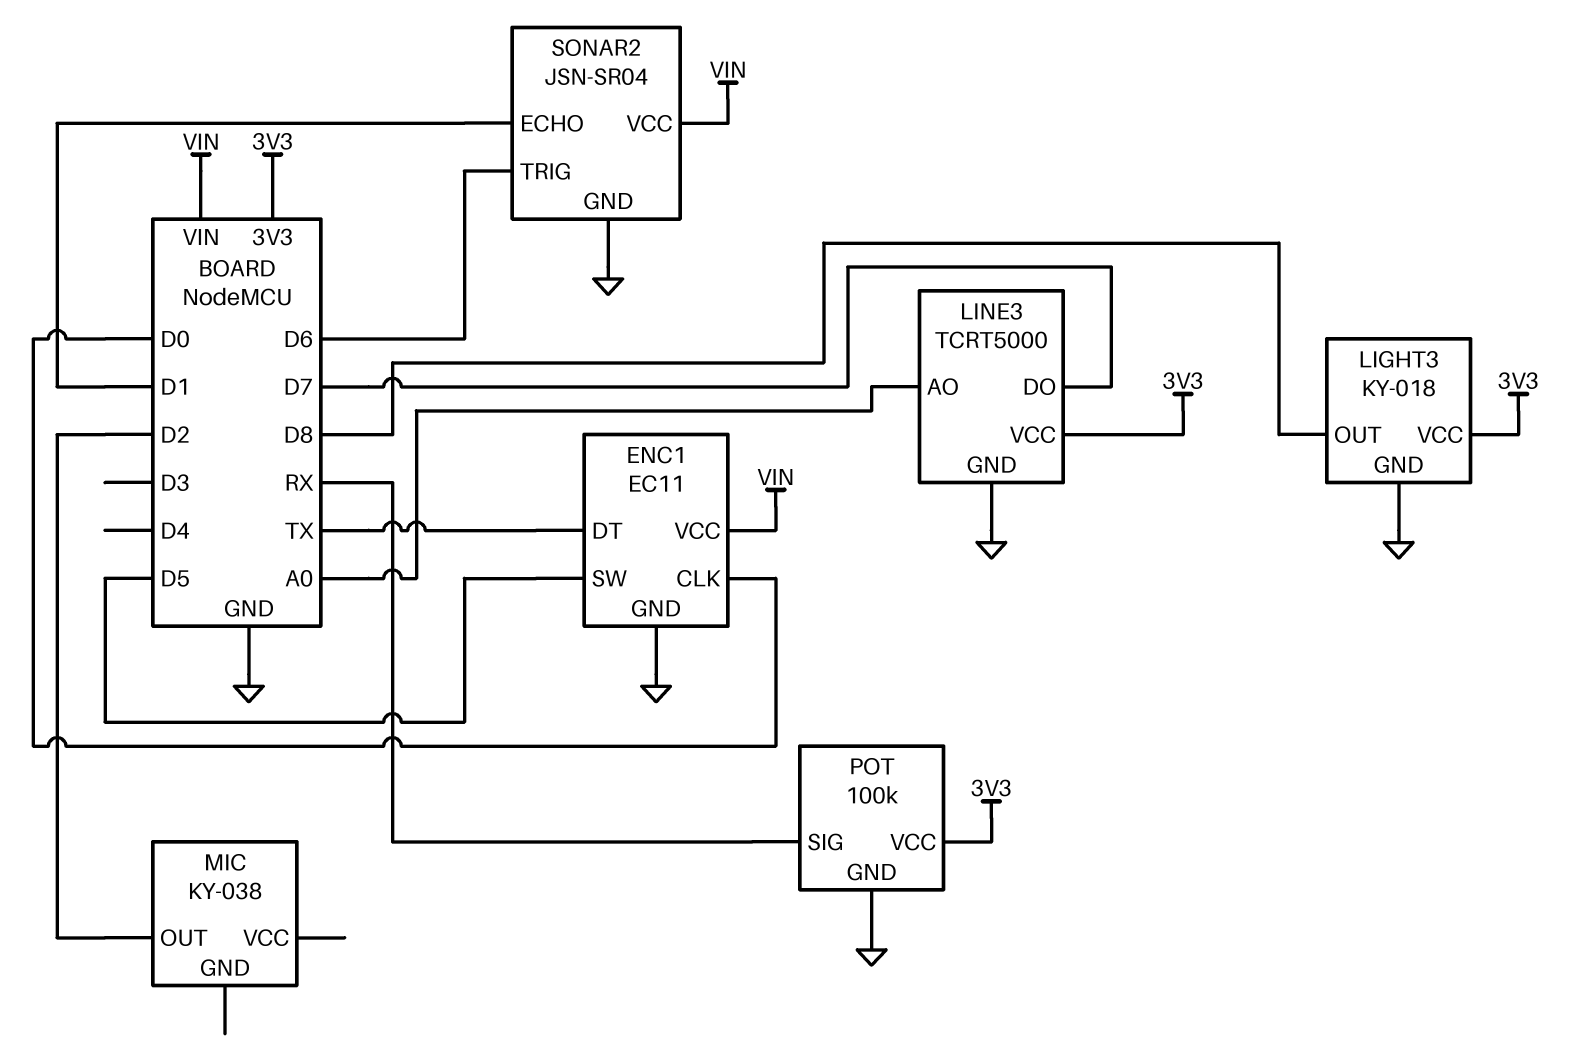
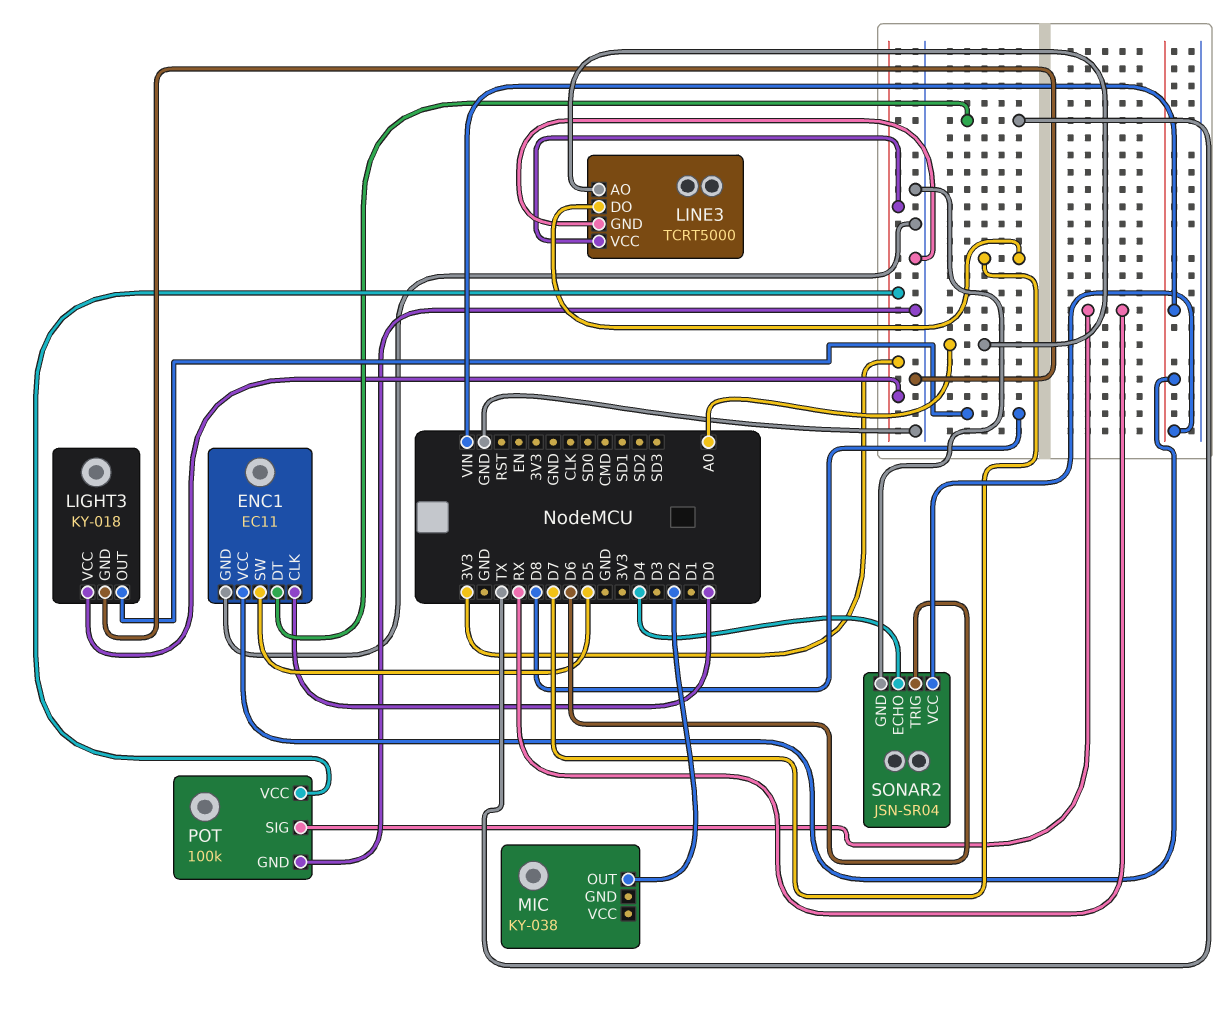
SONAR2 pin ECHO: D1 -> D4

